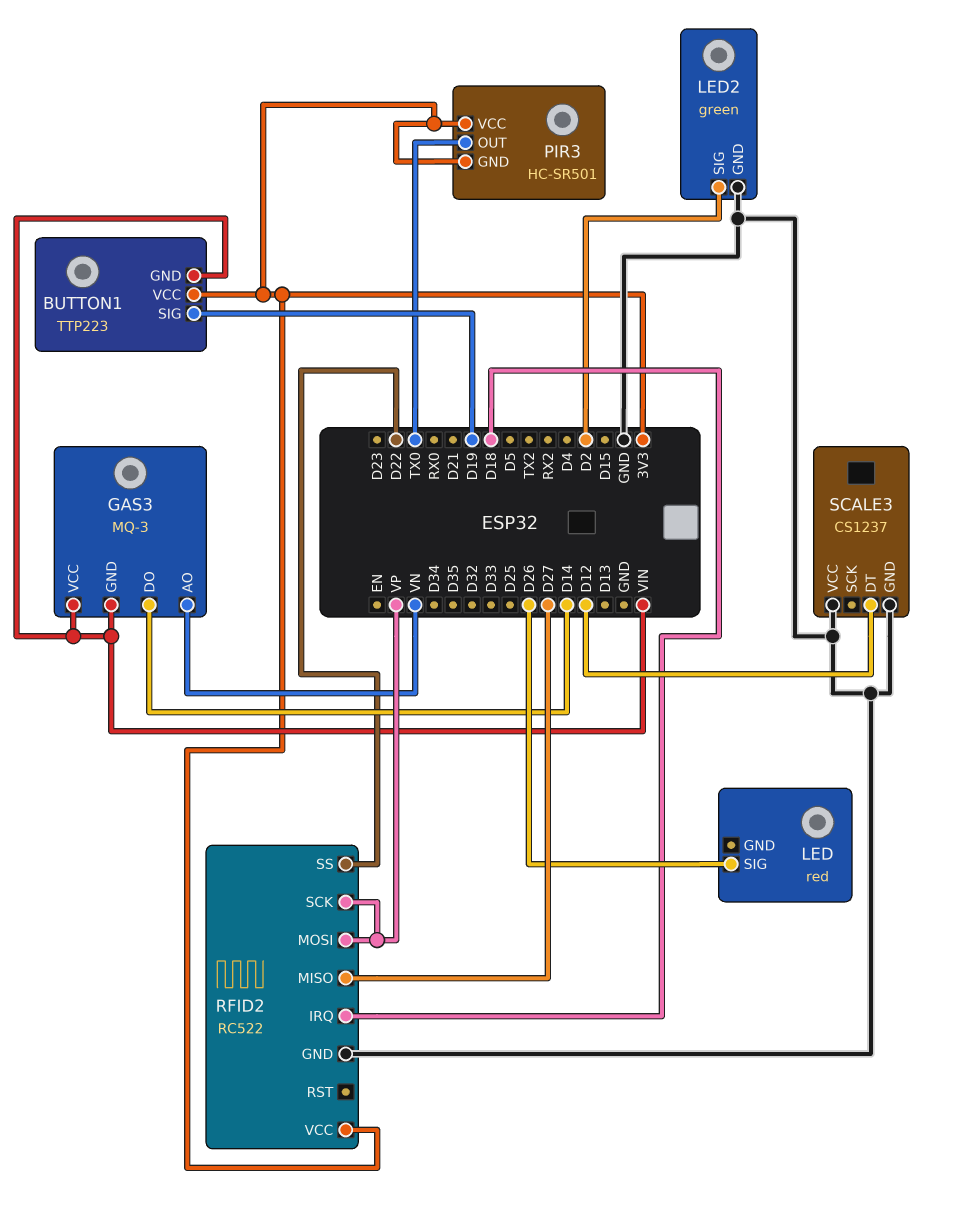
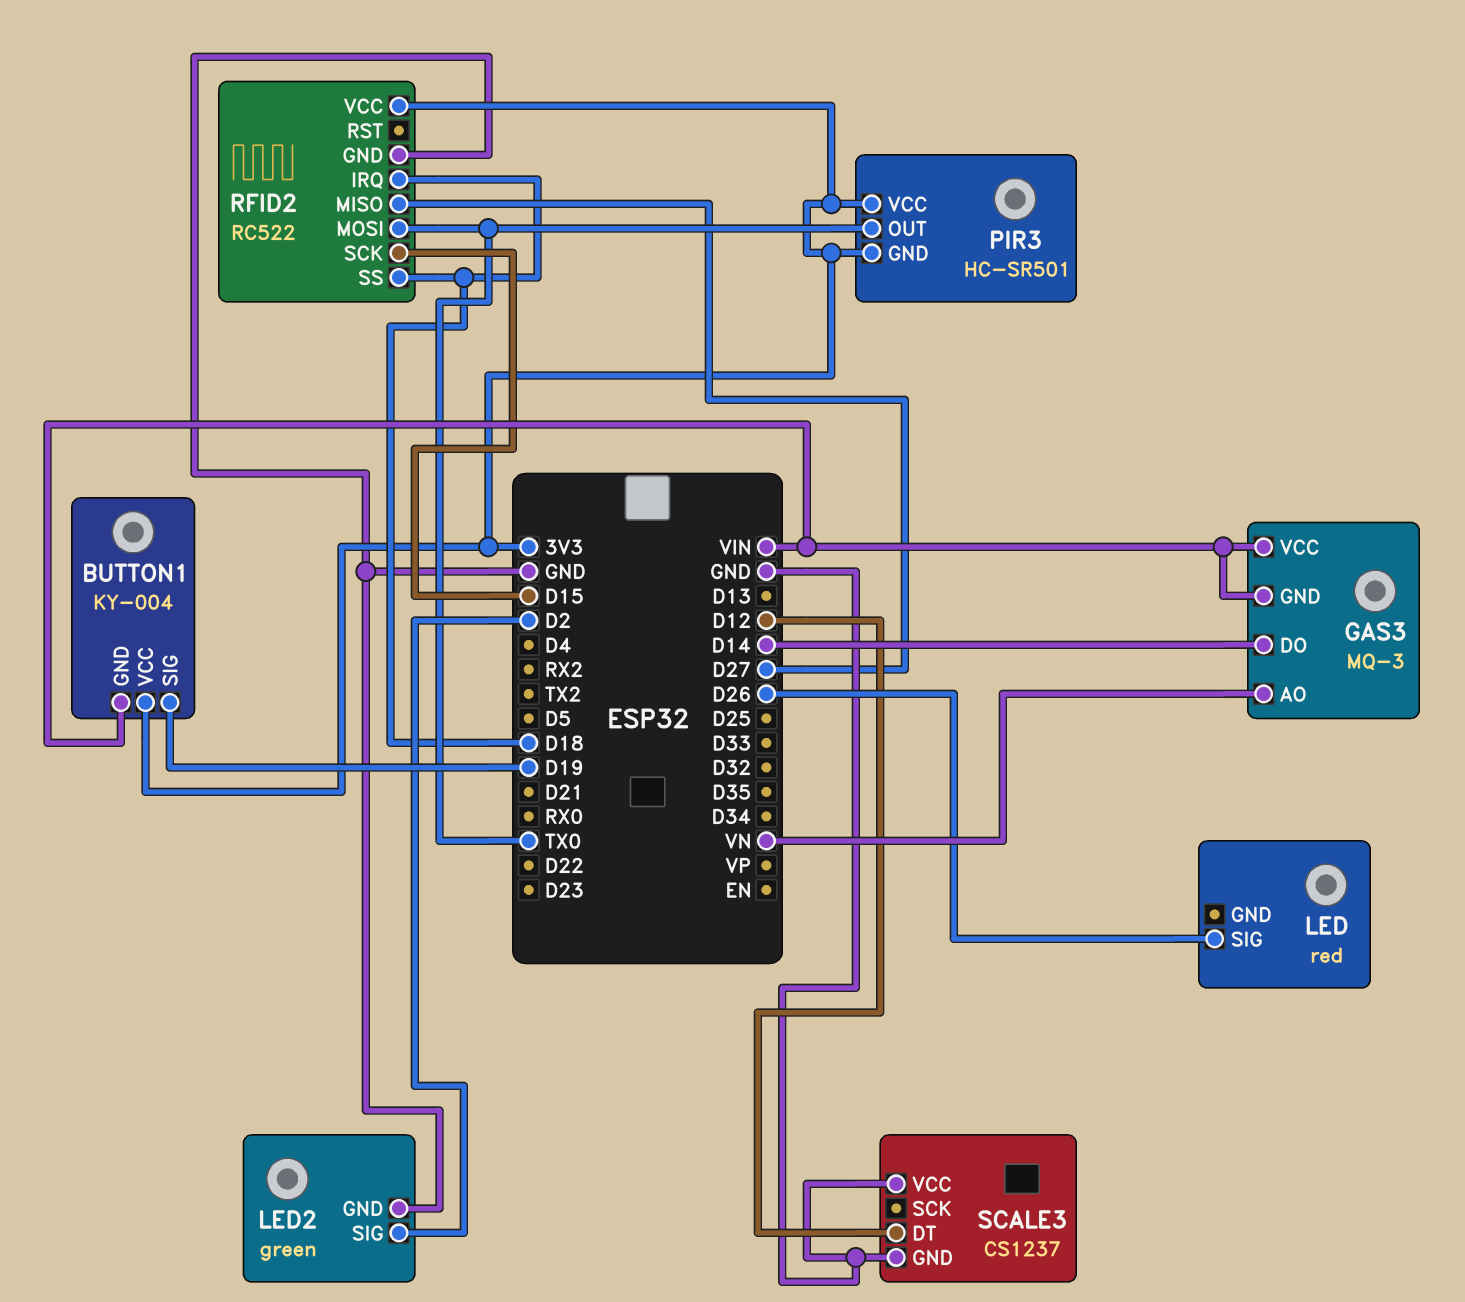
BUTTON1: TTP223 -> KY-004
RFID2 pin MOSI: VP -> TX0
RFID2 pin SCK: VP -> D15
RFID2 pin SS: D22 -> D18

